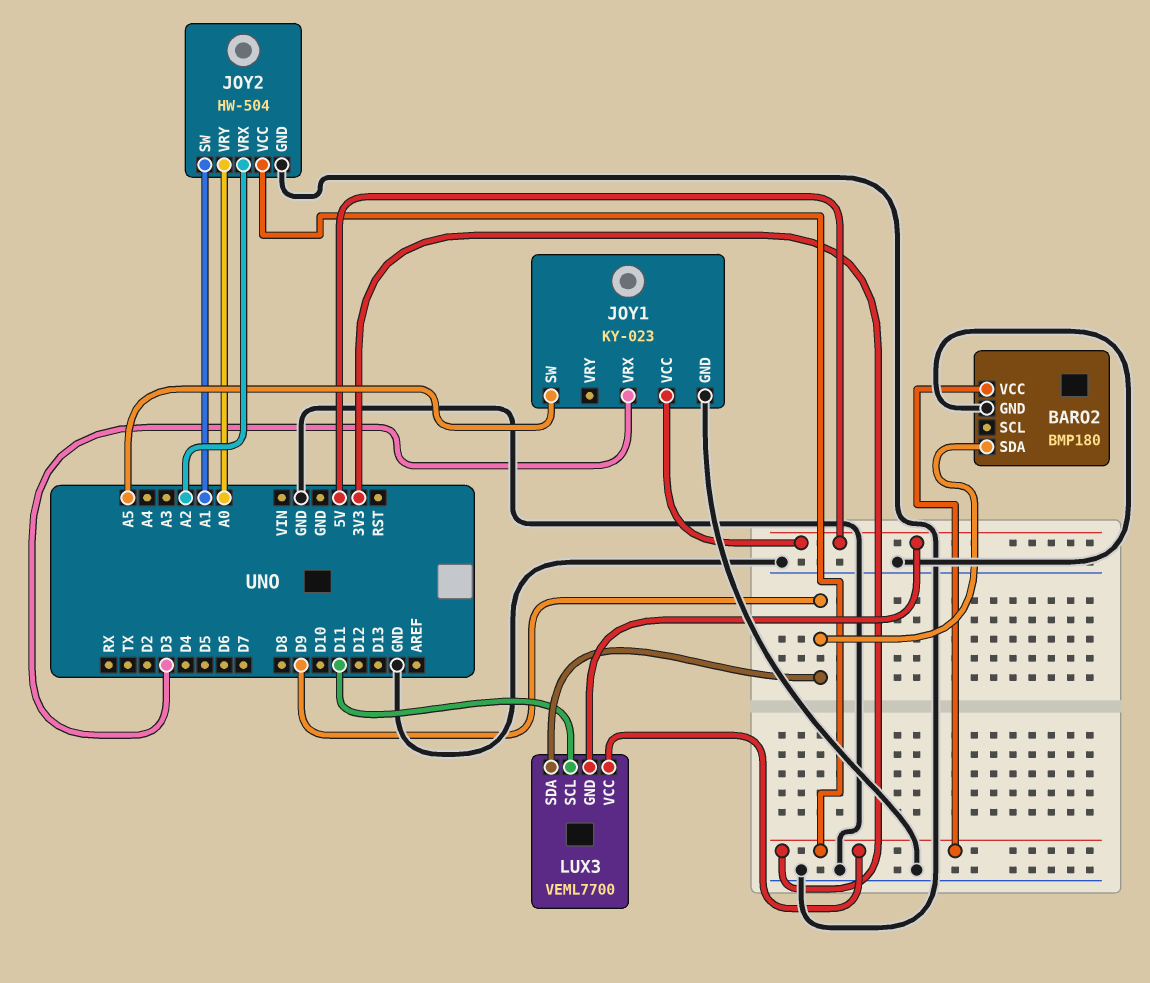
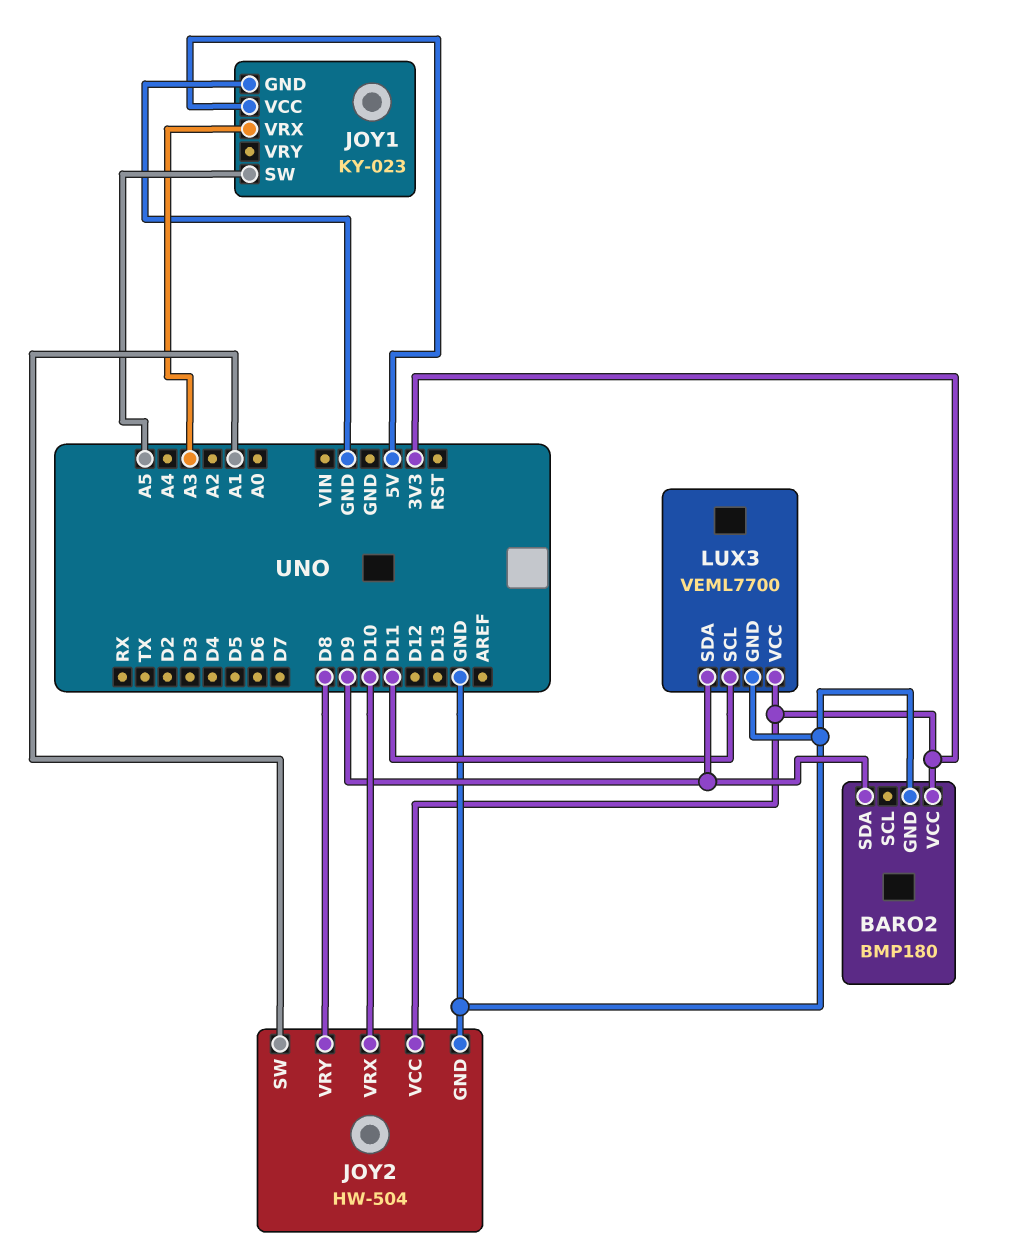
JOY1 pin VRX: D3 -> A3
JOY2 pin VRX: A2 -> D10
JOY2 pin VRY: A0 -> D8
LUX3 pin GND: 5V -> GND

